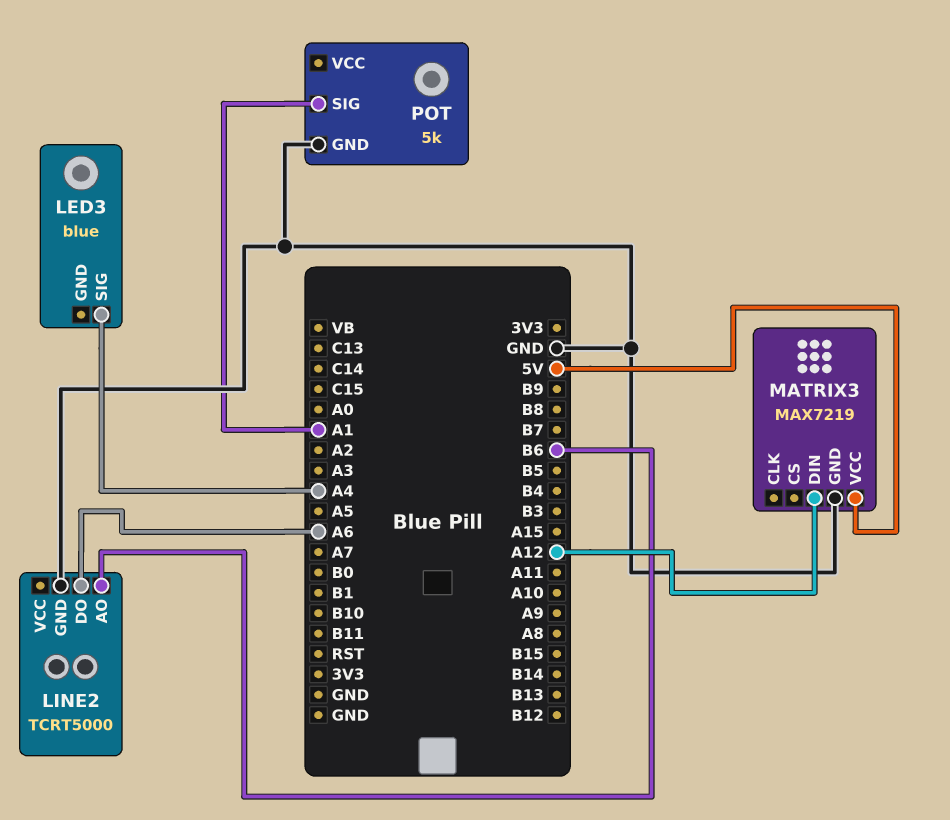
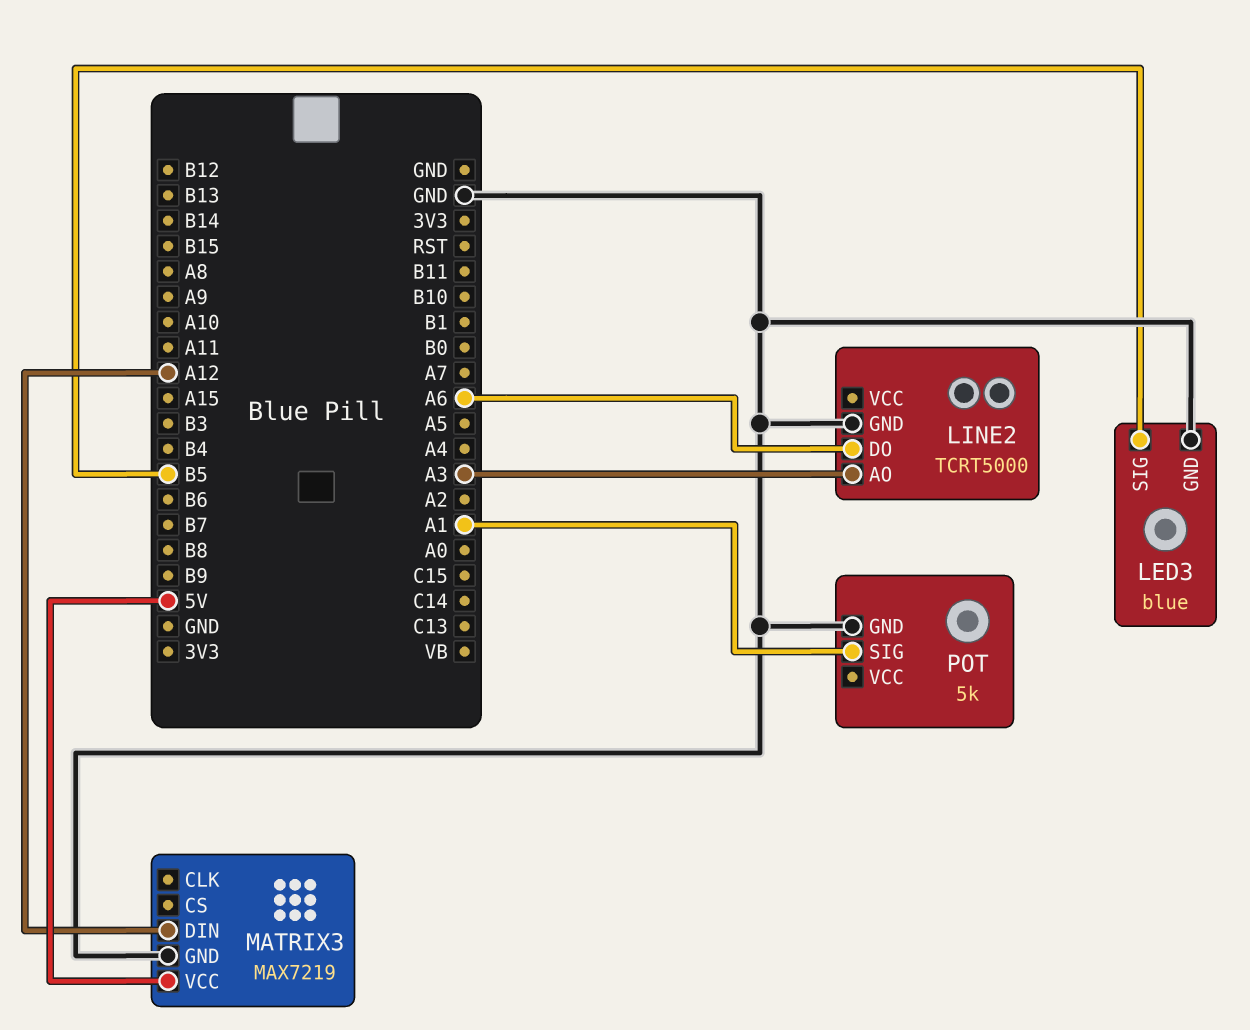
LED3 pin GND: none -> GND
LED3 pin SIG: A4 -> B5
LINE2 pin AO: B6 -> A3

